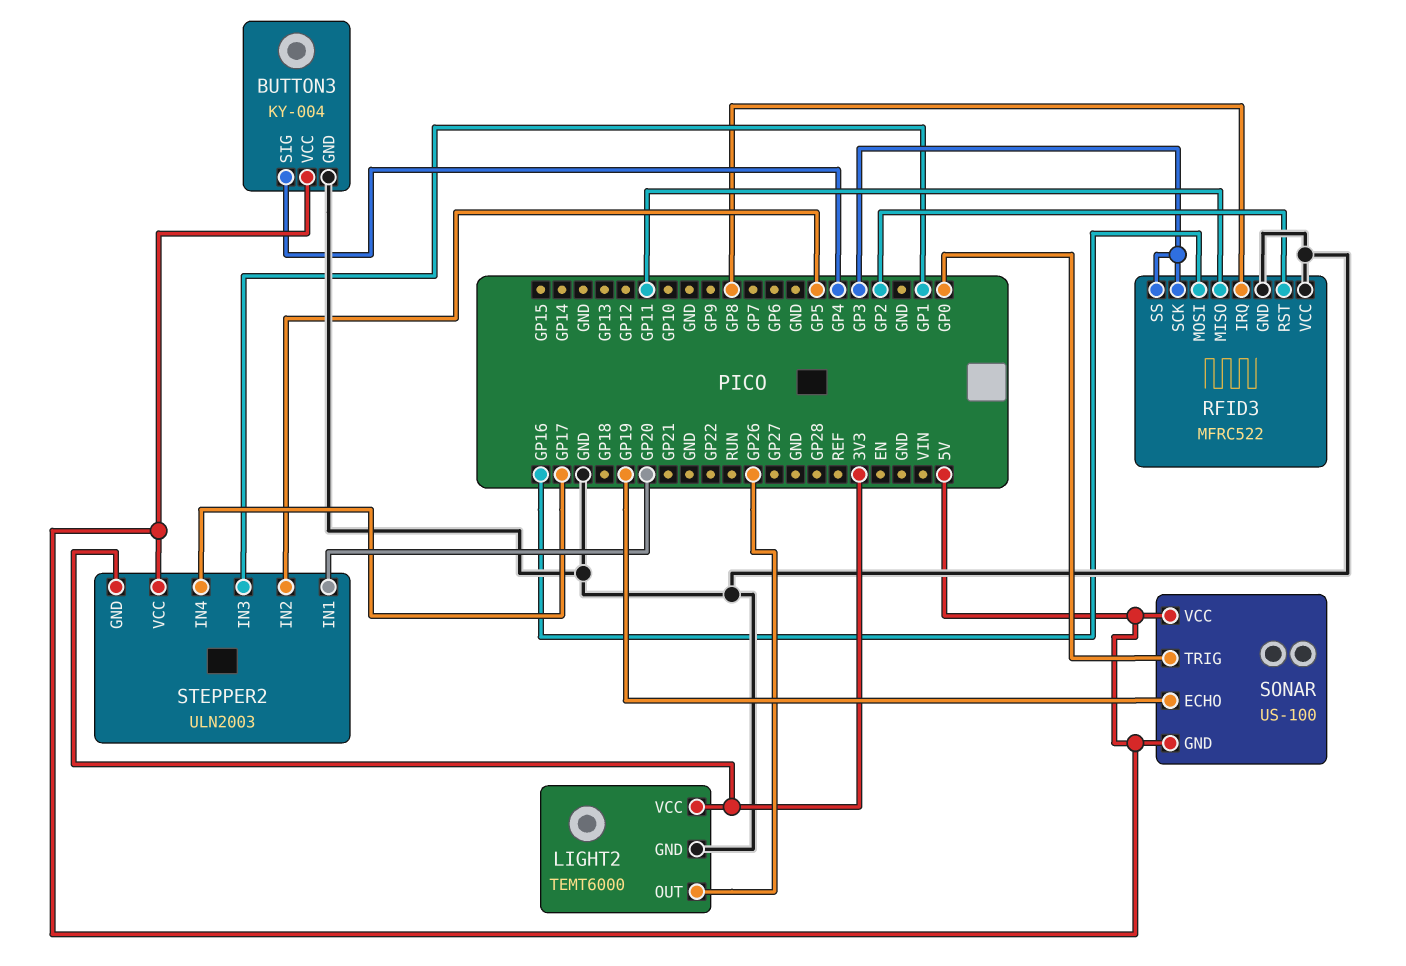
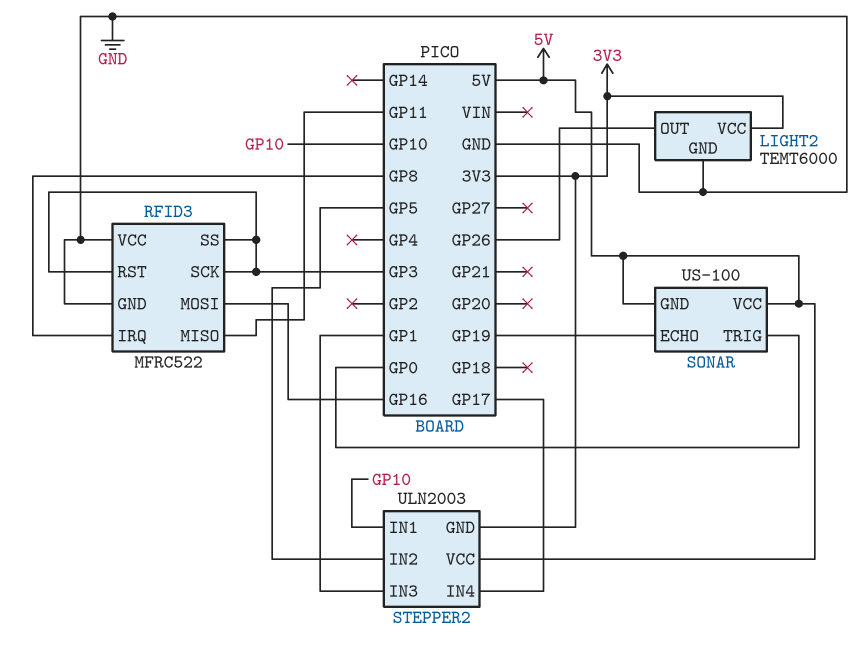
BUTTON3: KY-004 -> none
BUTTON3 pin GND: GND -> none
BUTTON3 pin SIG: GP4 -> none
BUTTON3 pin VCC: 5V -> none
RFID3 pin RST: GP2 -> GP3
STEPPER2 pin IN1: GP20 -> GP10

